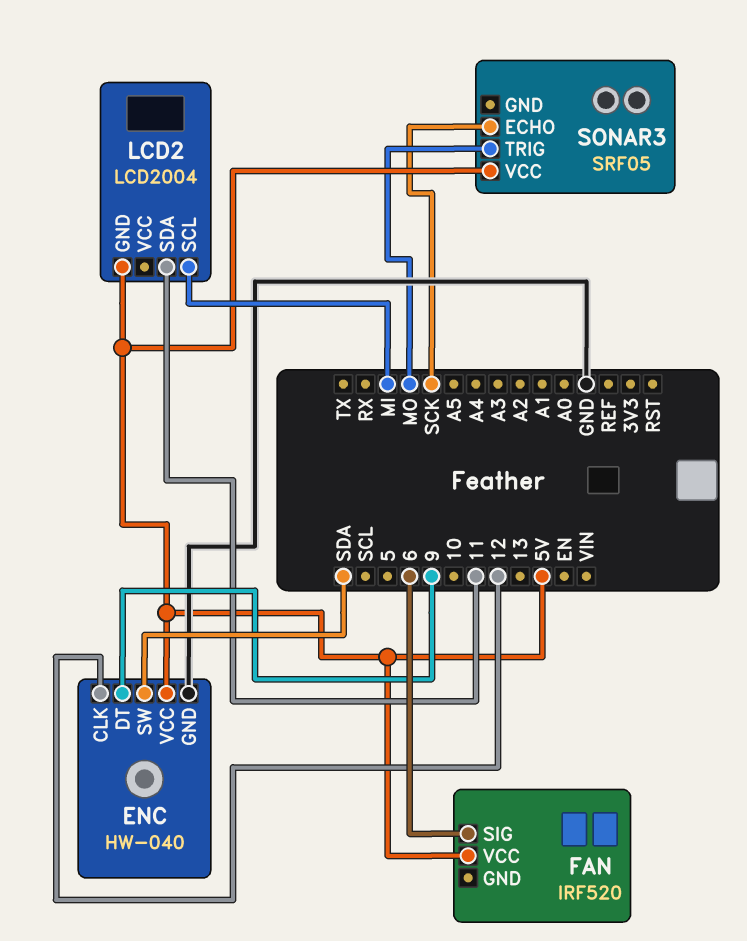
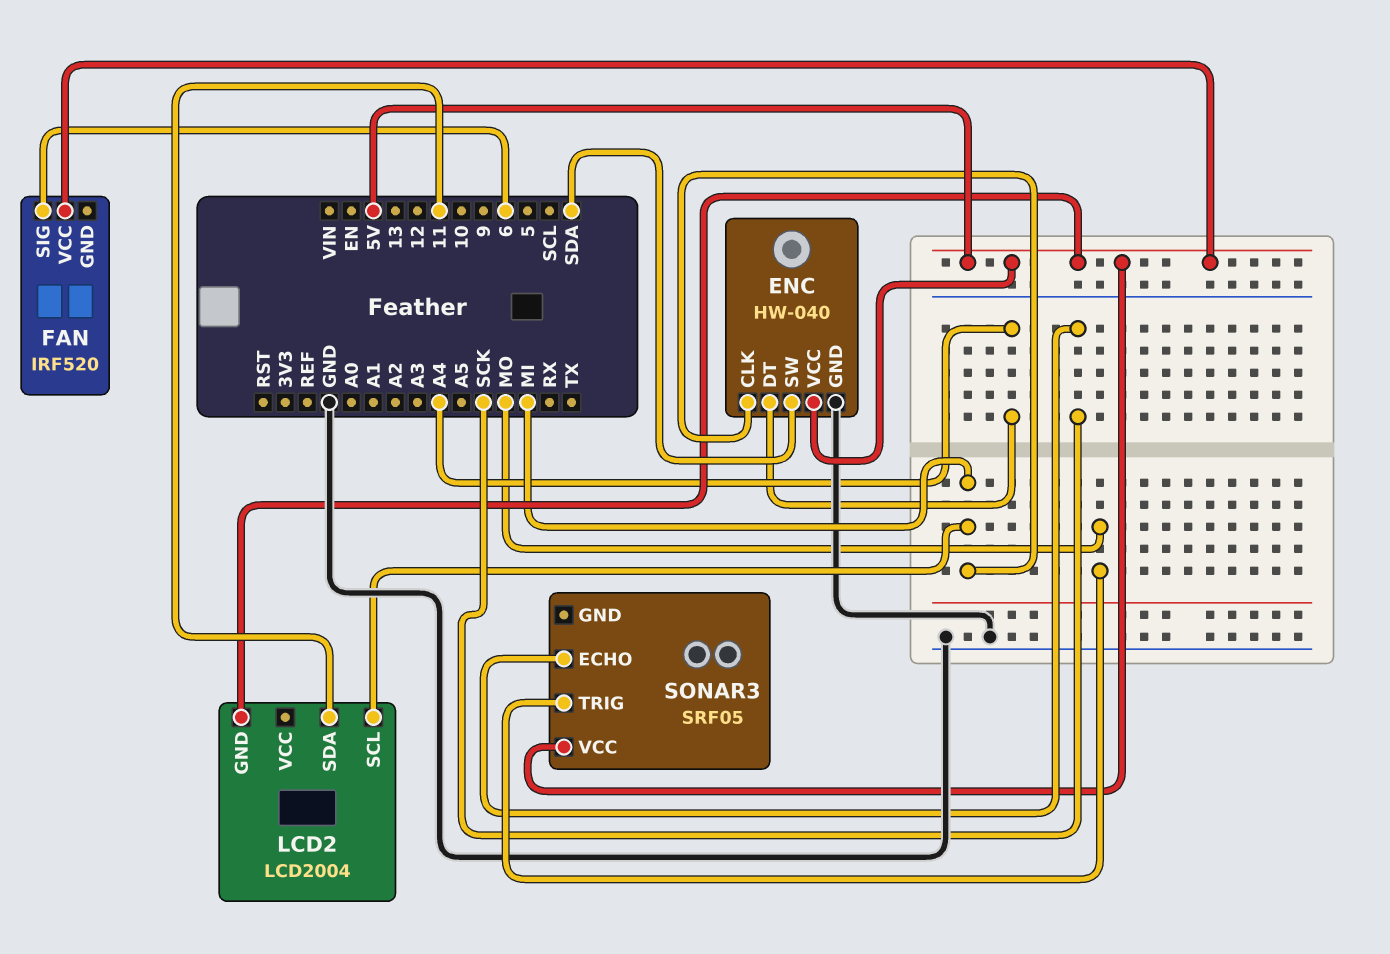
ENC pin CLK: 12 -> MI
ENC pin DT: 9 -> A4

